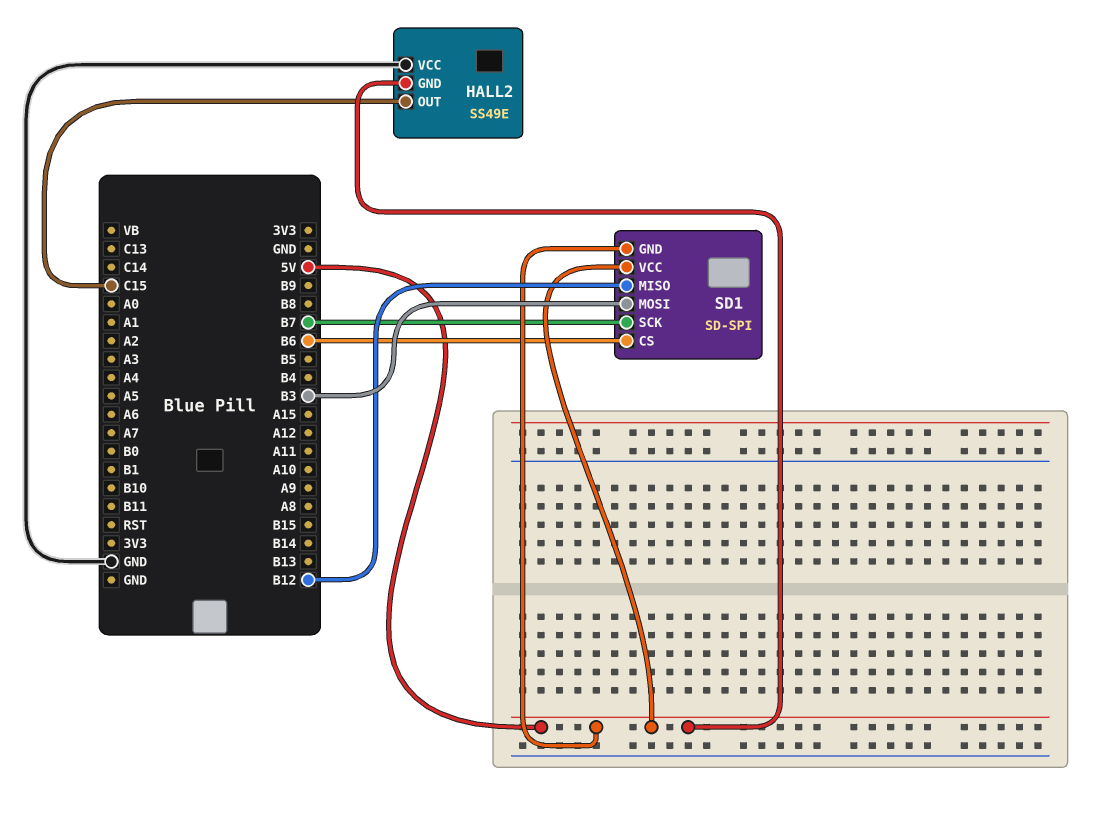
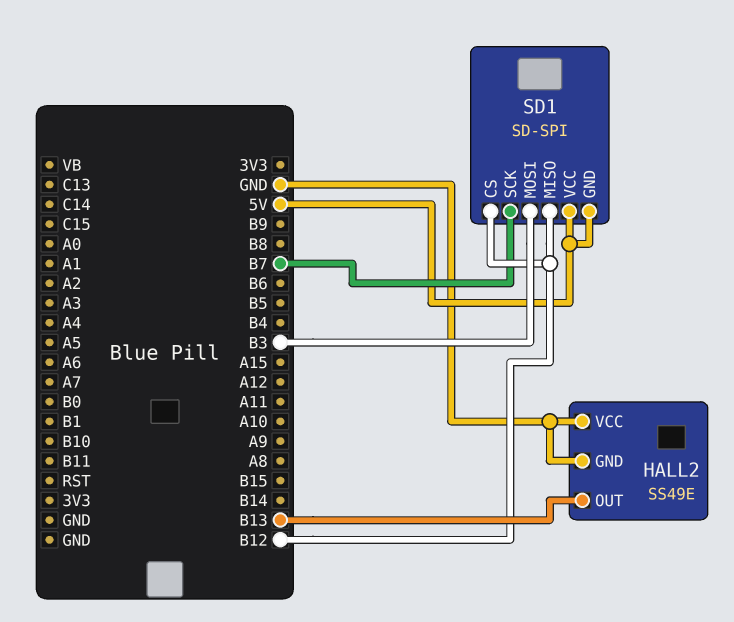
HALL2 pin GND: 5V -> GND
HALL2 pin OUT: C15 -> B13
SD1 pin CS: B6 -> B12

